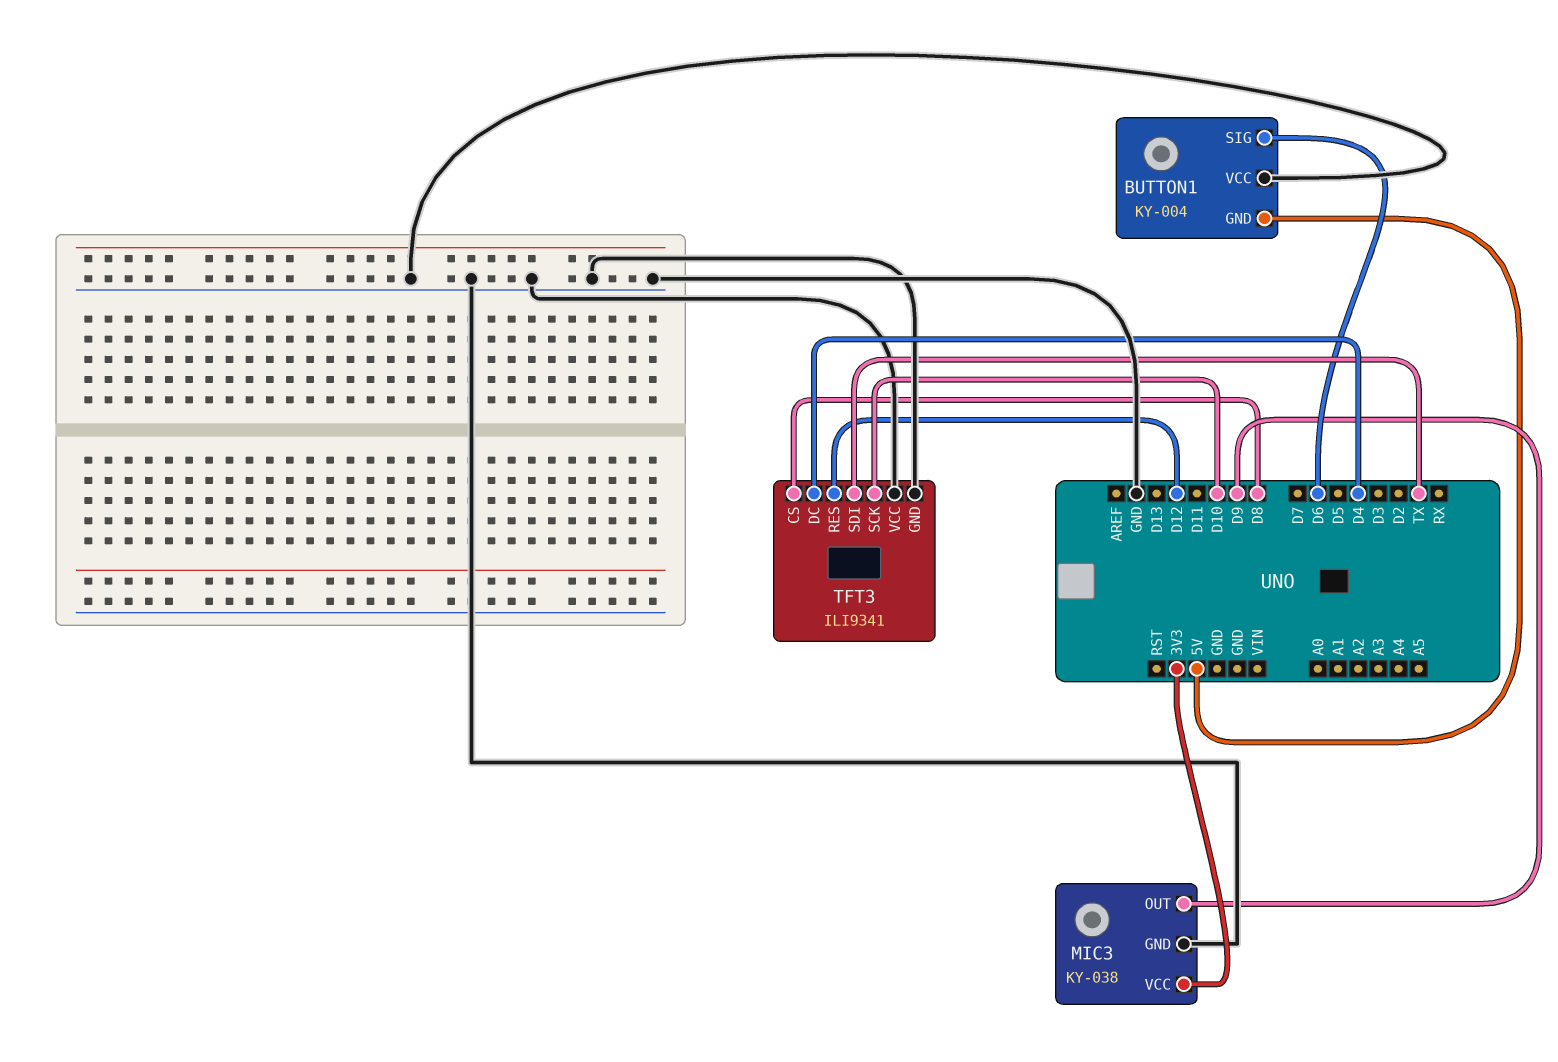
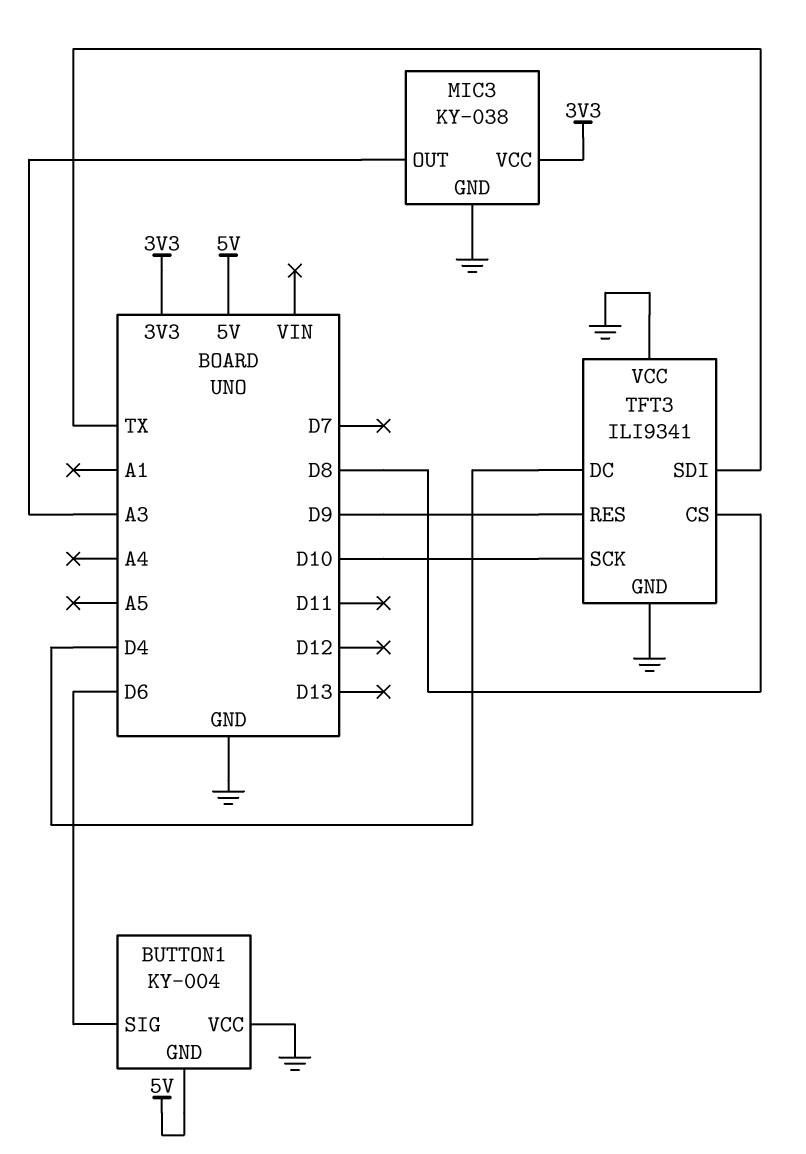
MIC3 pin OUT: D9 -> A3
TFT3 pin RES: D12 -> D9

